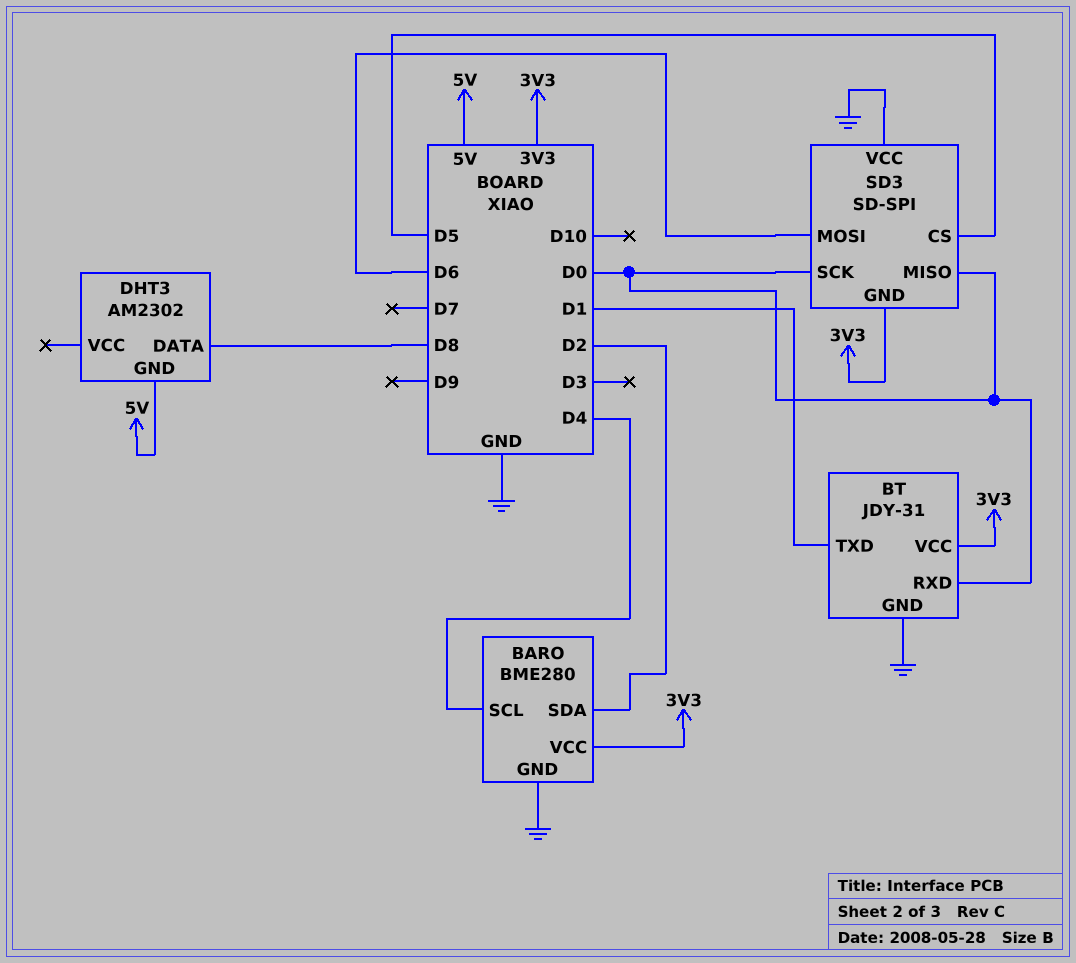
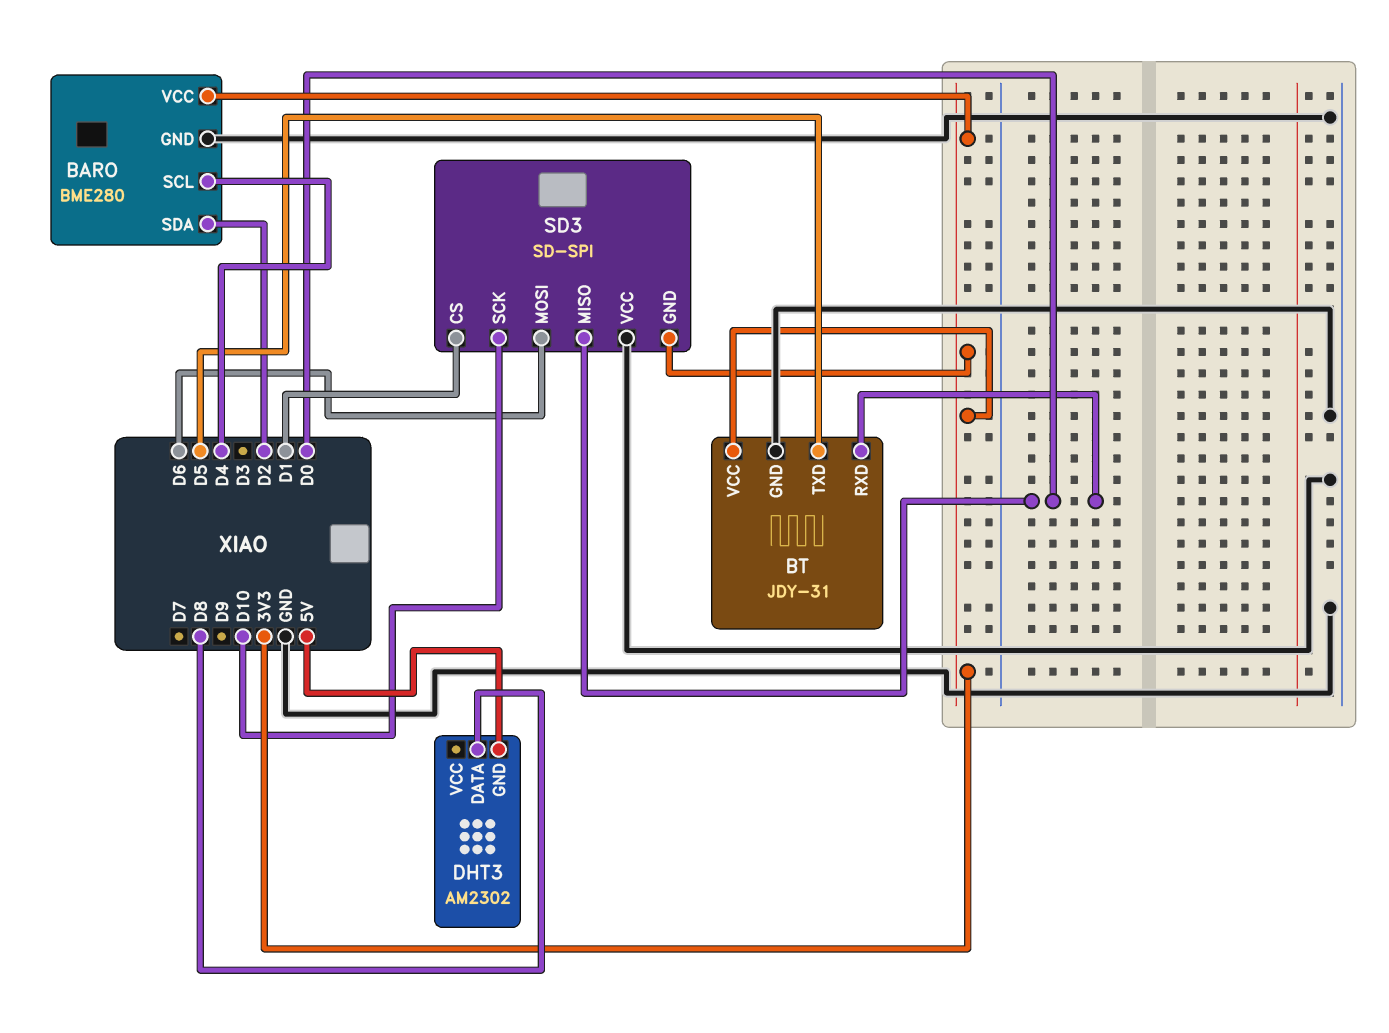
BT pin TXD: D1 -> D5
SD3 pin CS: D5 -> D1
SD3 pin SCK: D0 -> D10

